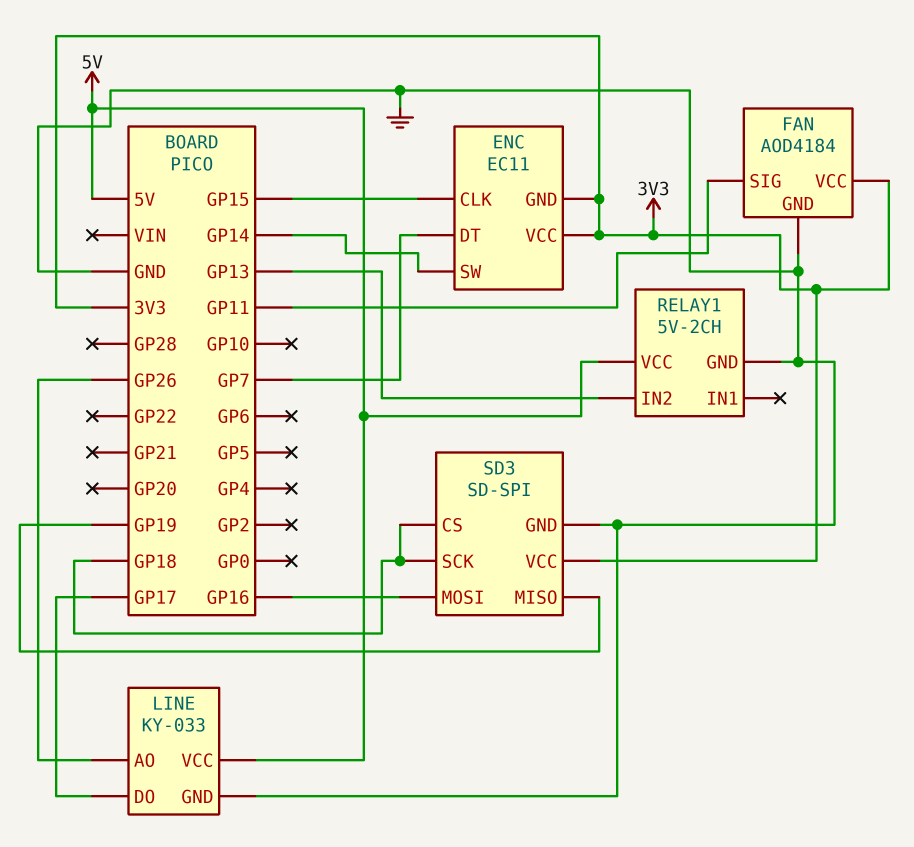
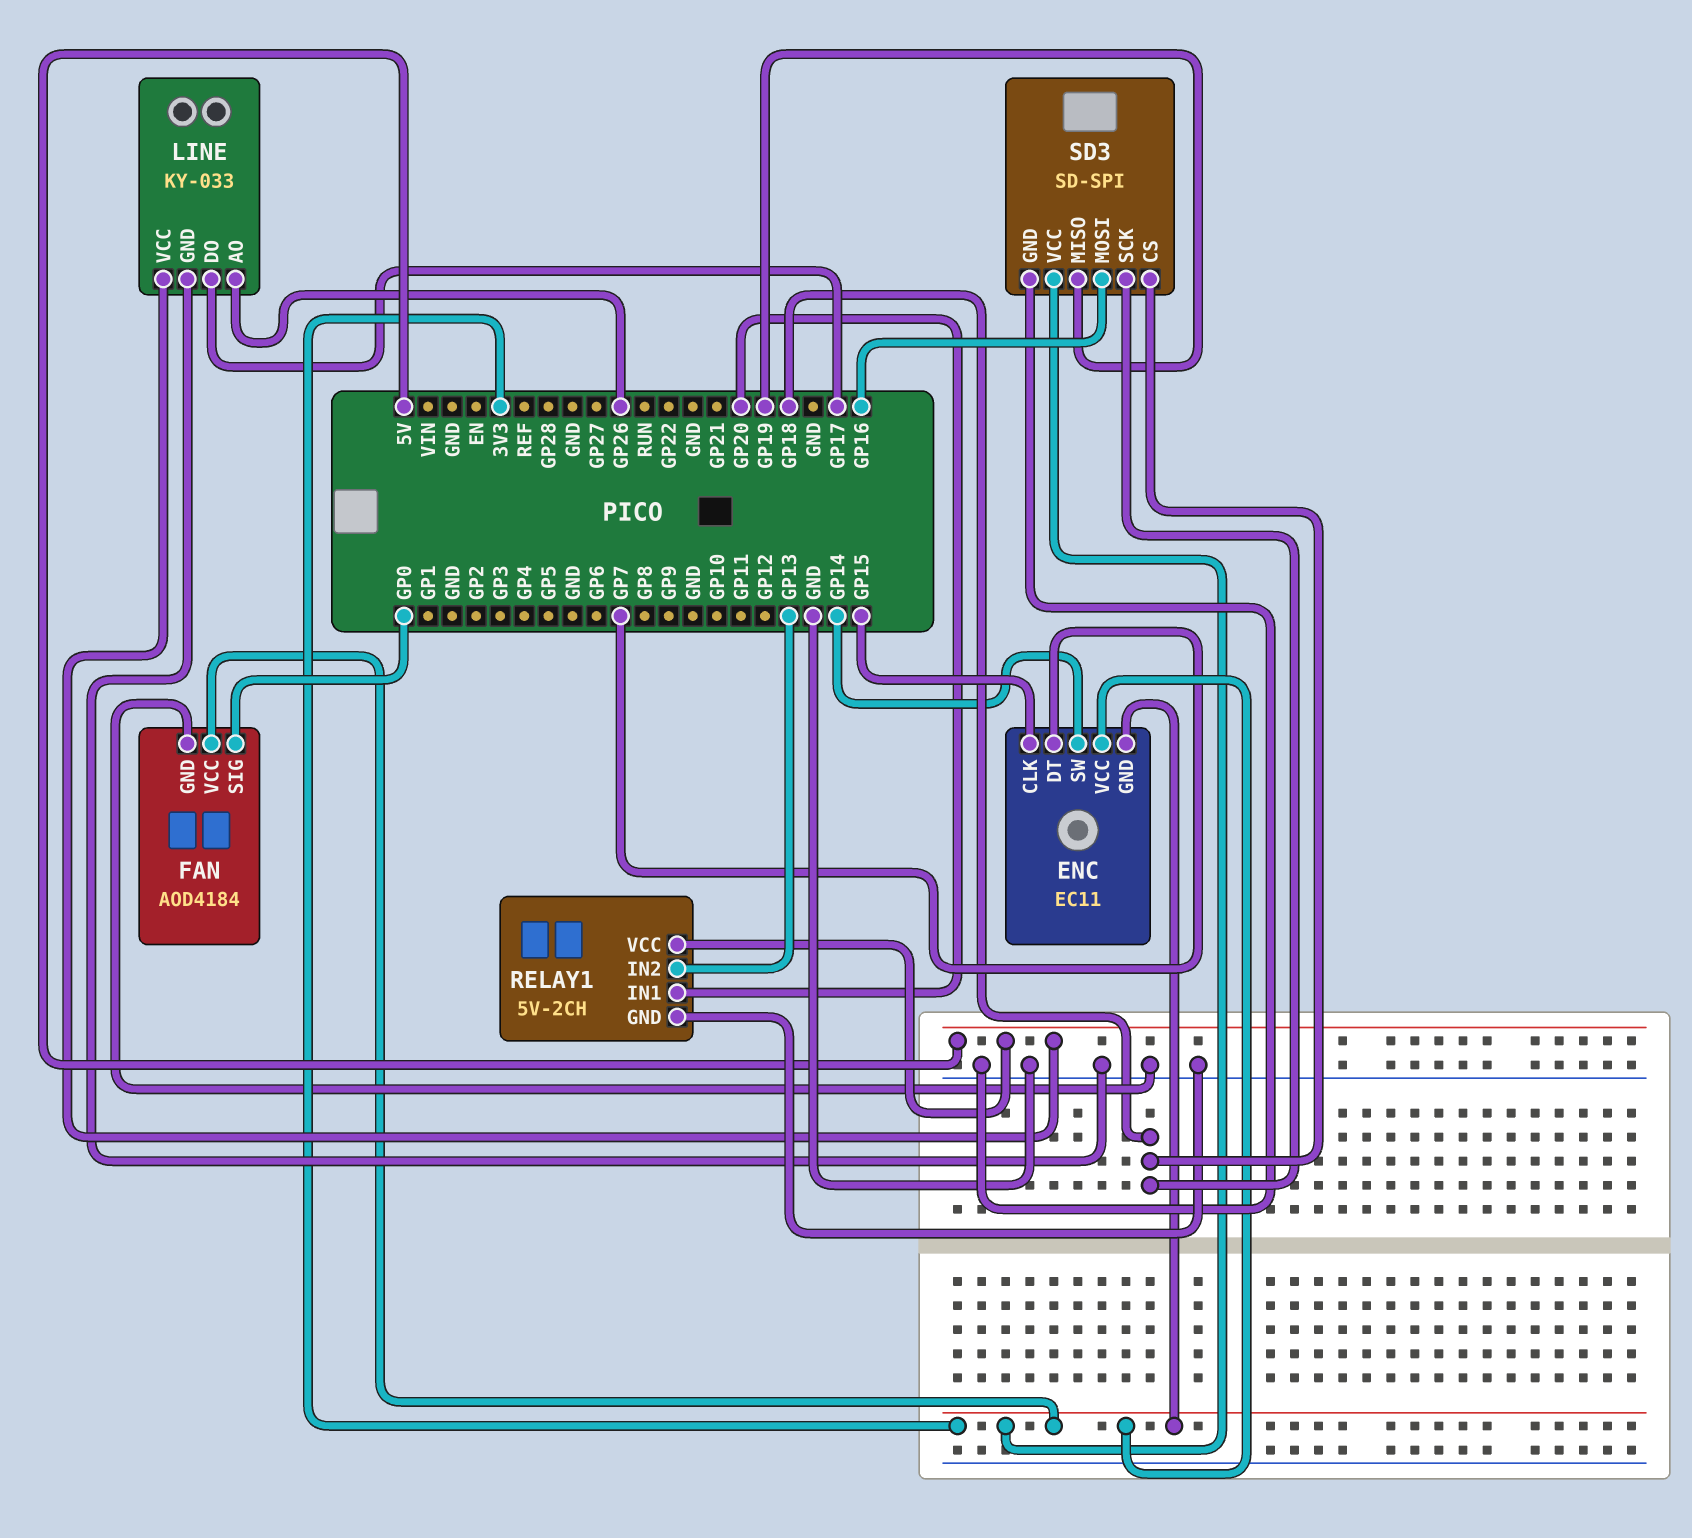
FAN pin SIG: GP11 -> GP0
RELAY1 pin IN1: none -> GP20

